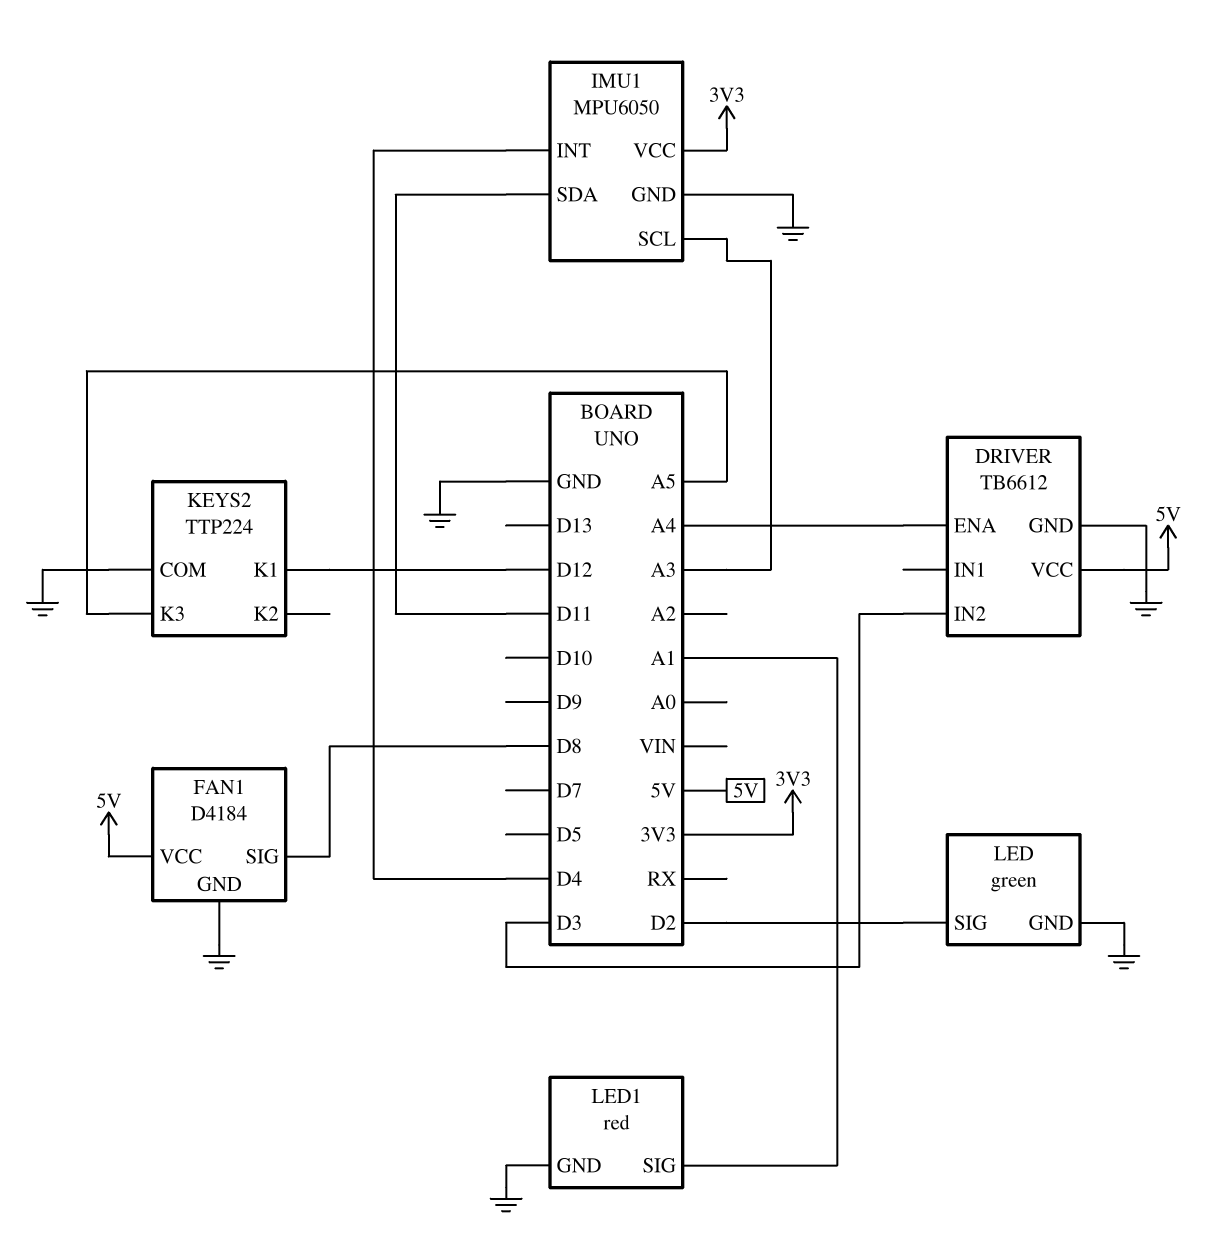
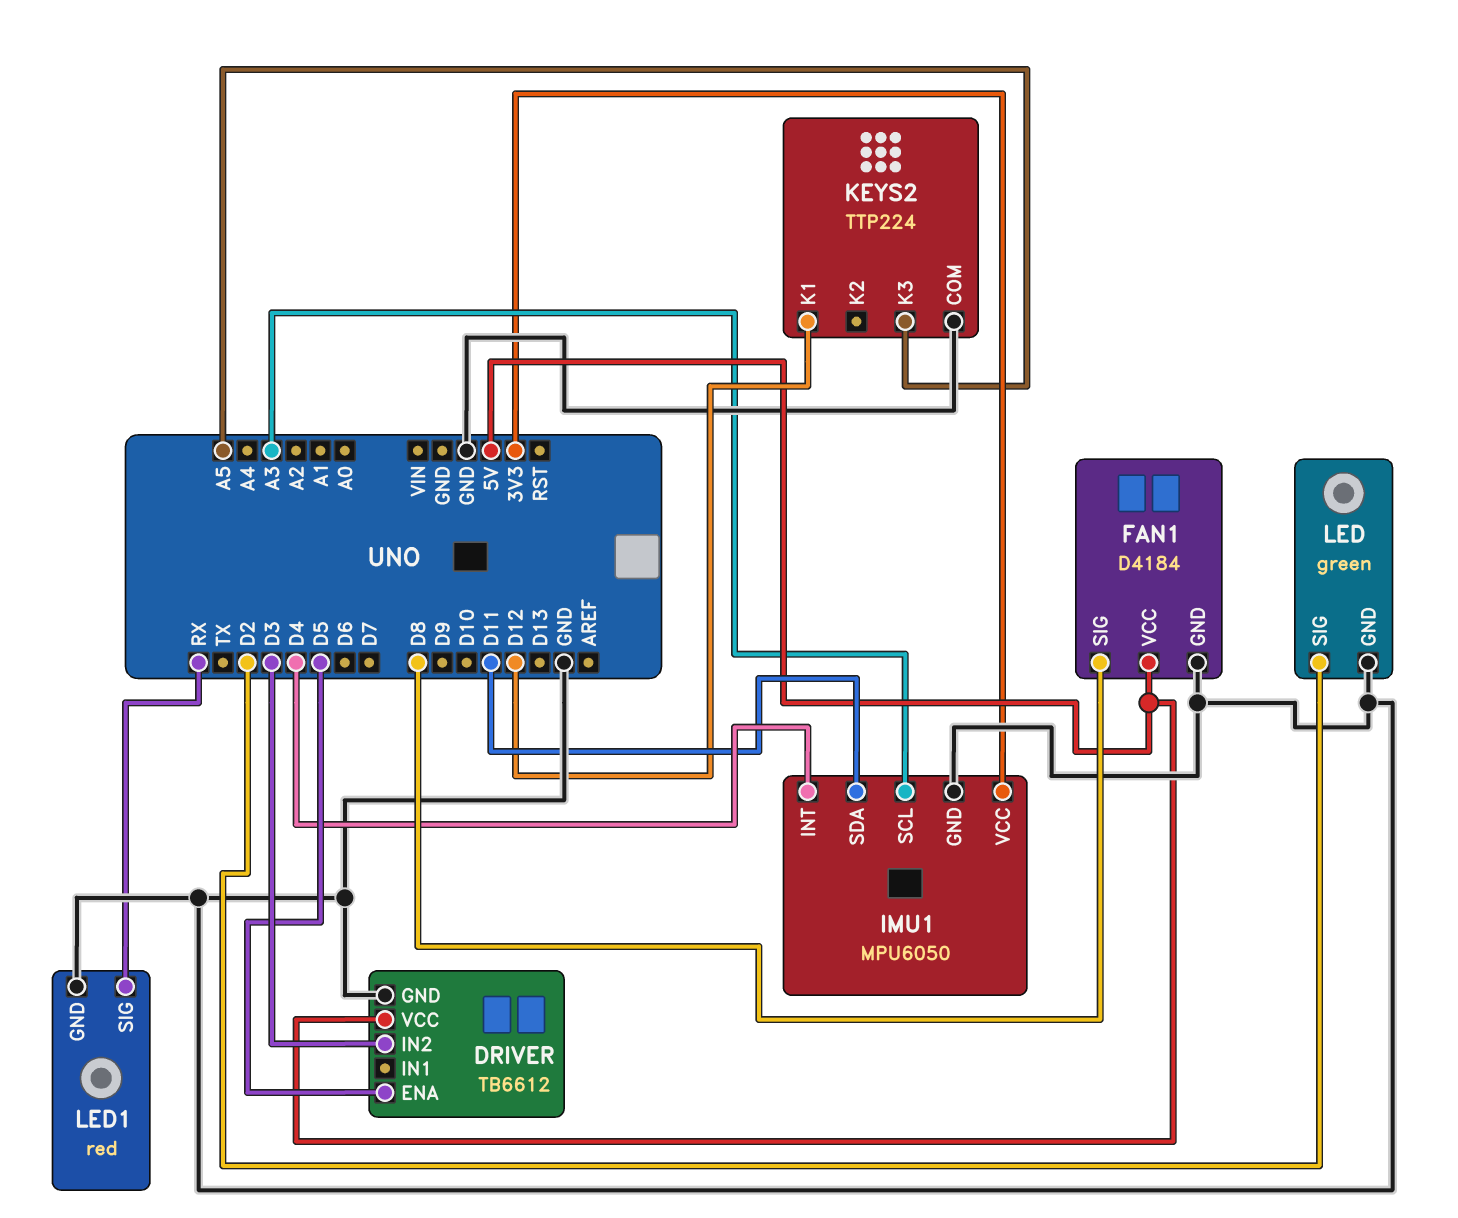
DRIVER pin ENA: A4 -> D5
LED1 pin SIG: A1 -> RX

